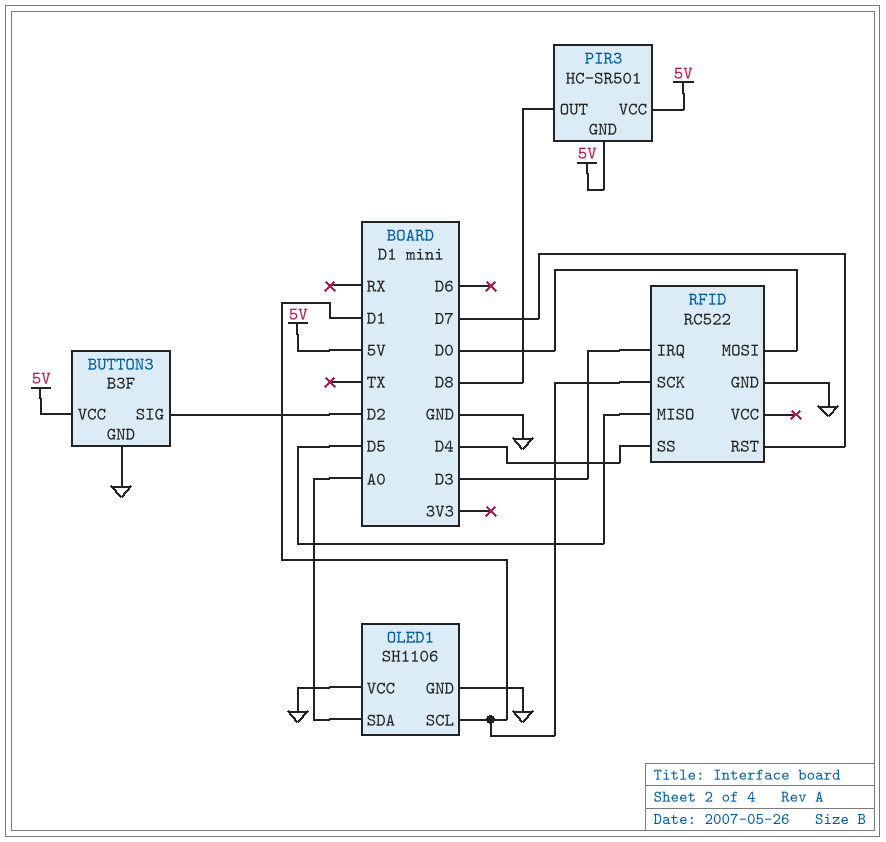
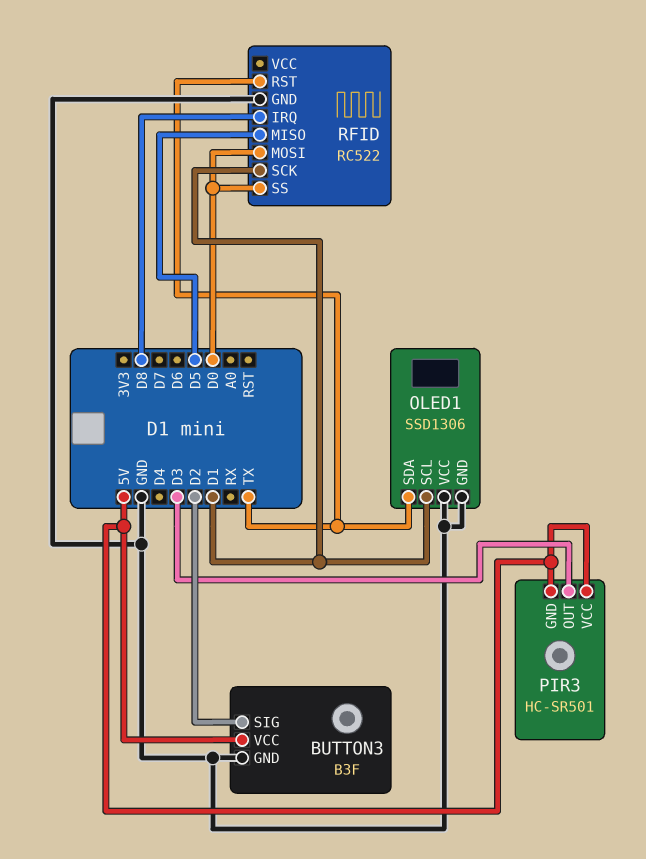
OLED1: SH1106 -> SSD1306
OLED1 pin SDA: A0 -> TX
PIR3 pin OUT: D8 -> D3
RFID pin IRQ: D3 -> D8
RFID pin RST: D7 -> TX
RFID pin SS: D4 -> D0

